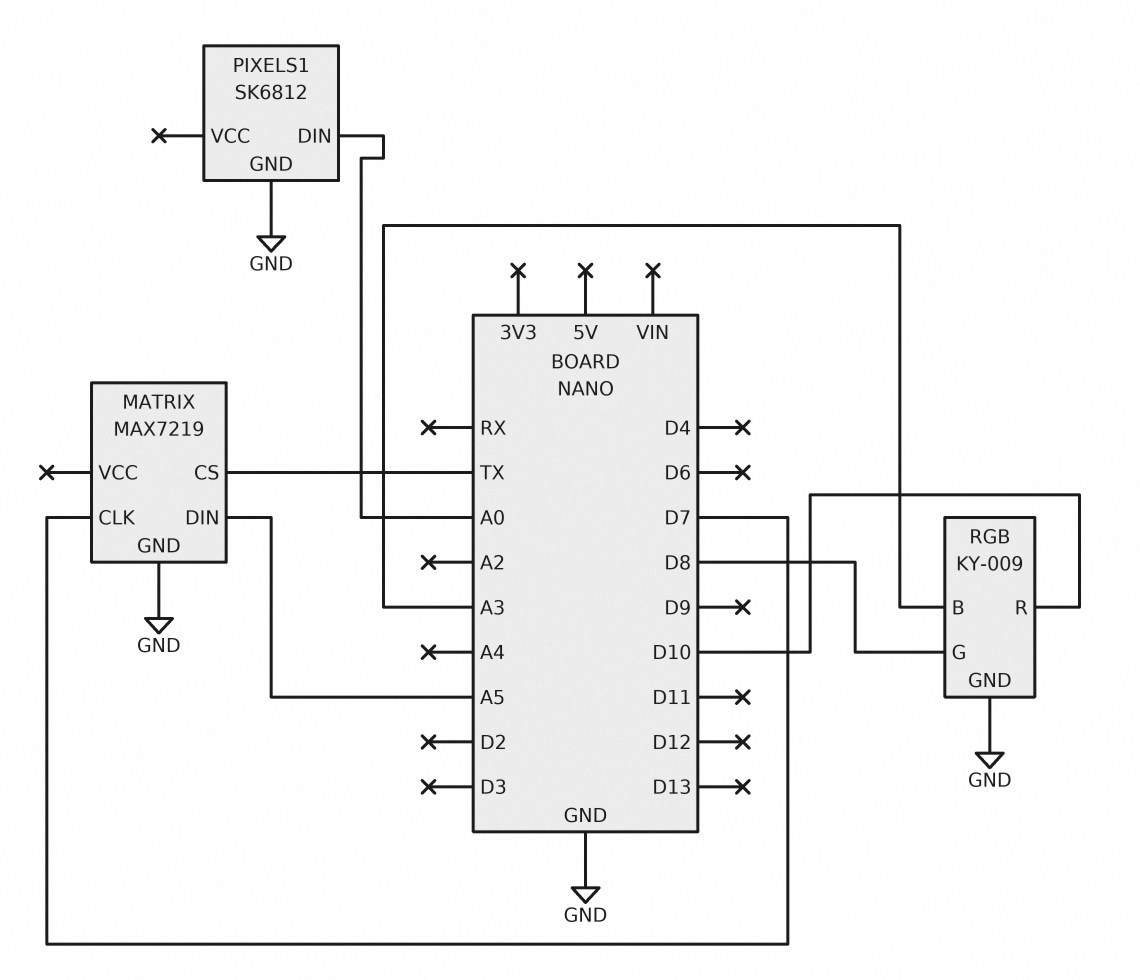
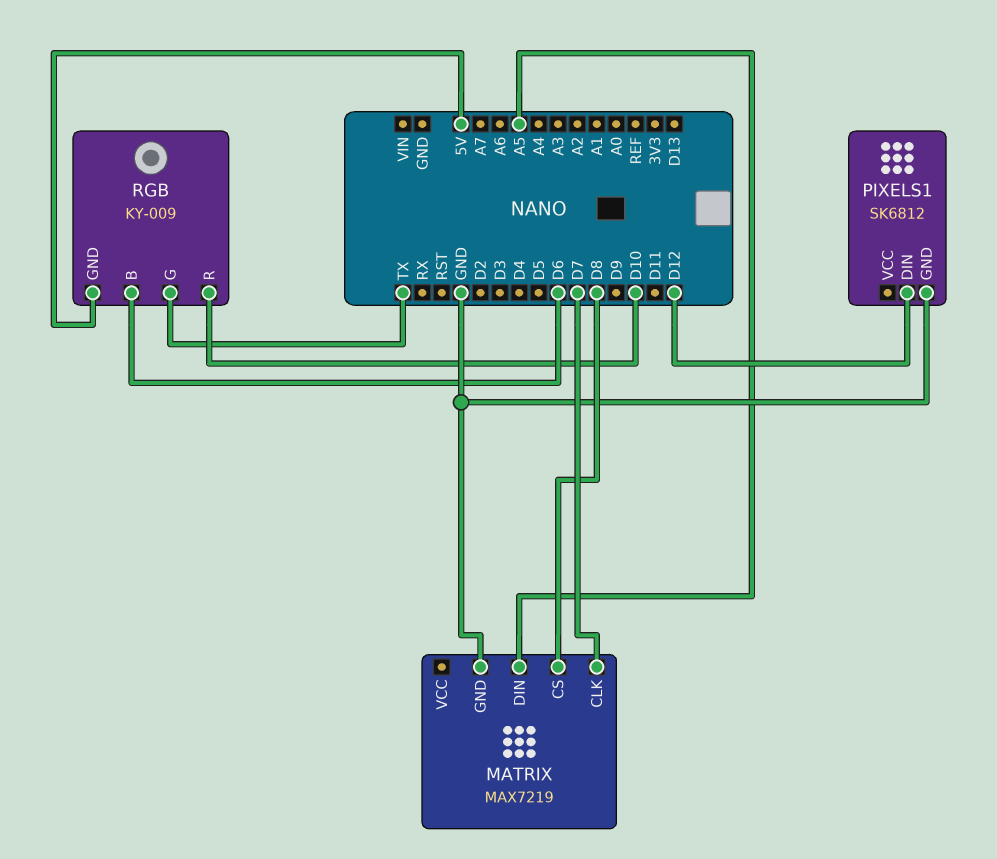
MATRIX pin CS: TX -> D8
PIXELS1 pin DIN: A0 -> D12
RGB pin B: A3 -> D6
RGB pin G: D8 -> TX
RGB pin GND: GND -> 5V

